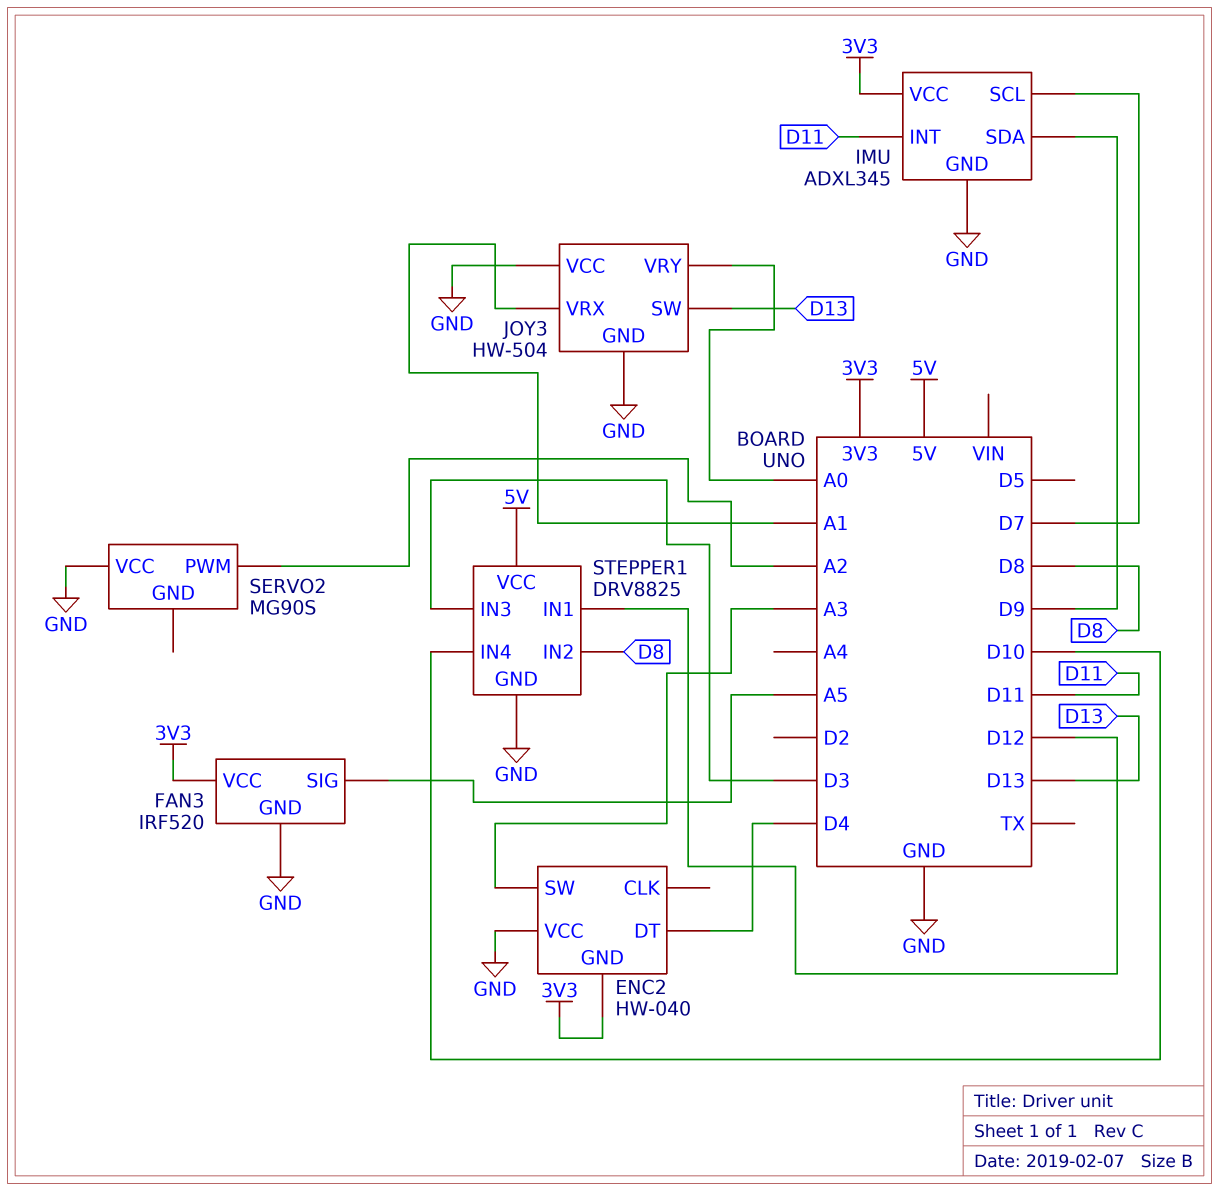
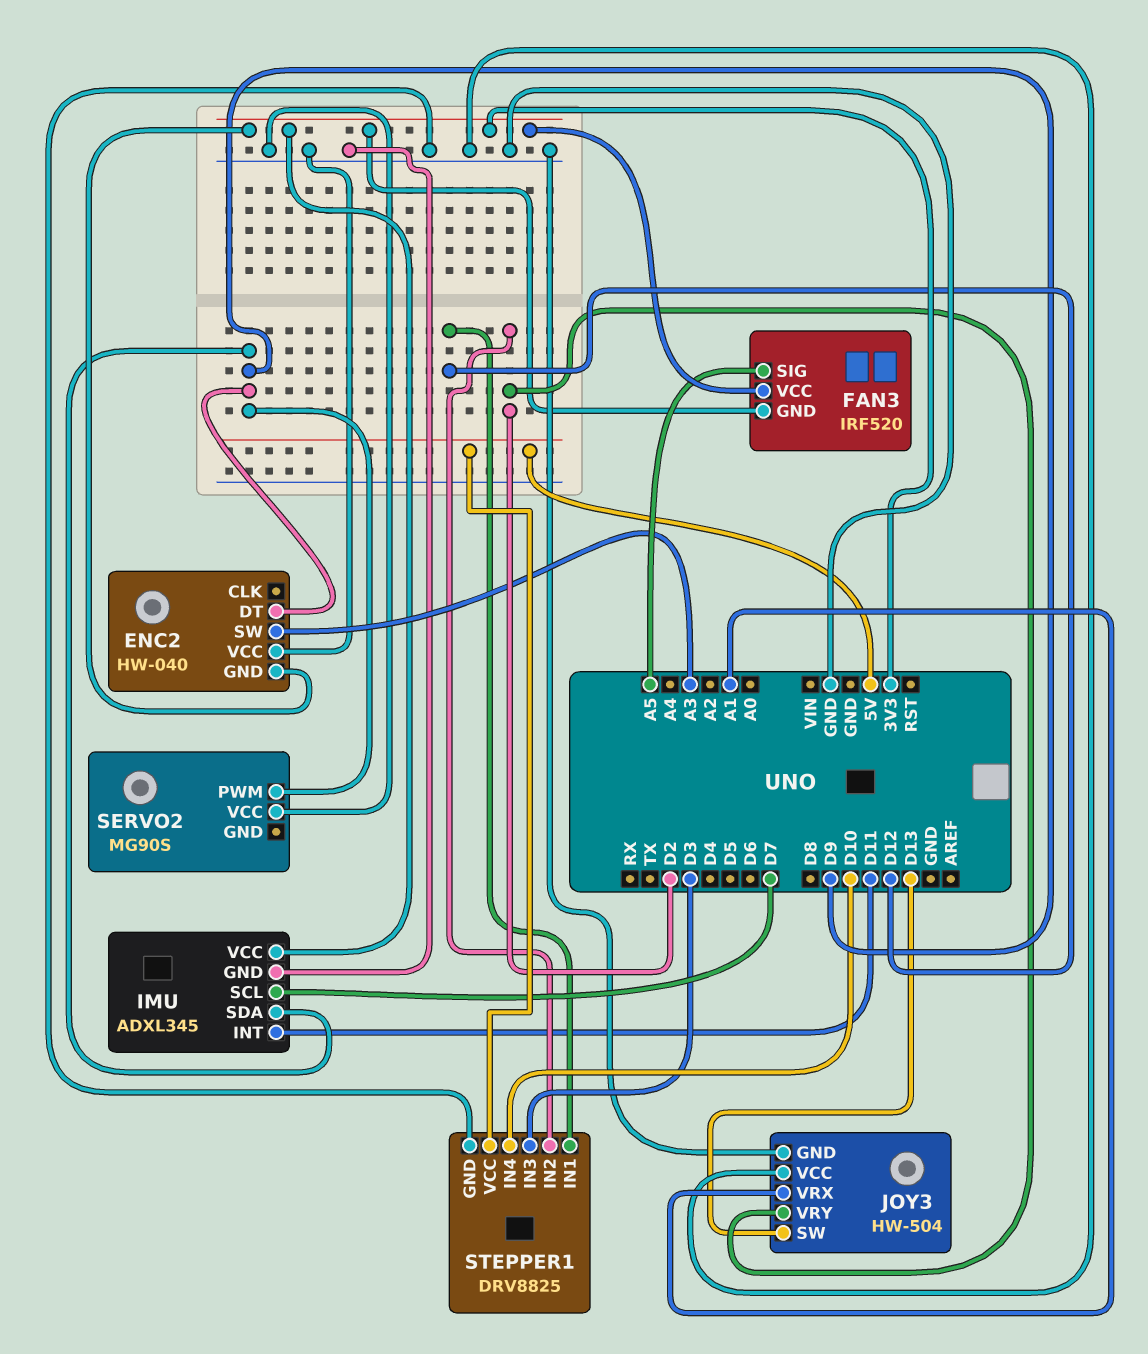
ENC2 pin DT: D4 -> D9
FAN3 pin GND: GND -> 3V3
JOY3 pin VRY: A0 -> D2
SERVO2 pin PWM: A2 -> D9
STEPPER1 pin IN2: D8 -> D2

